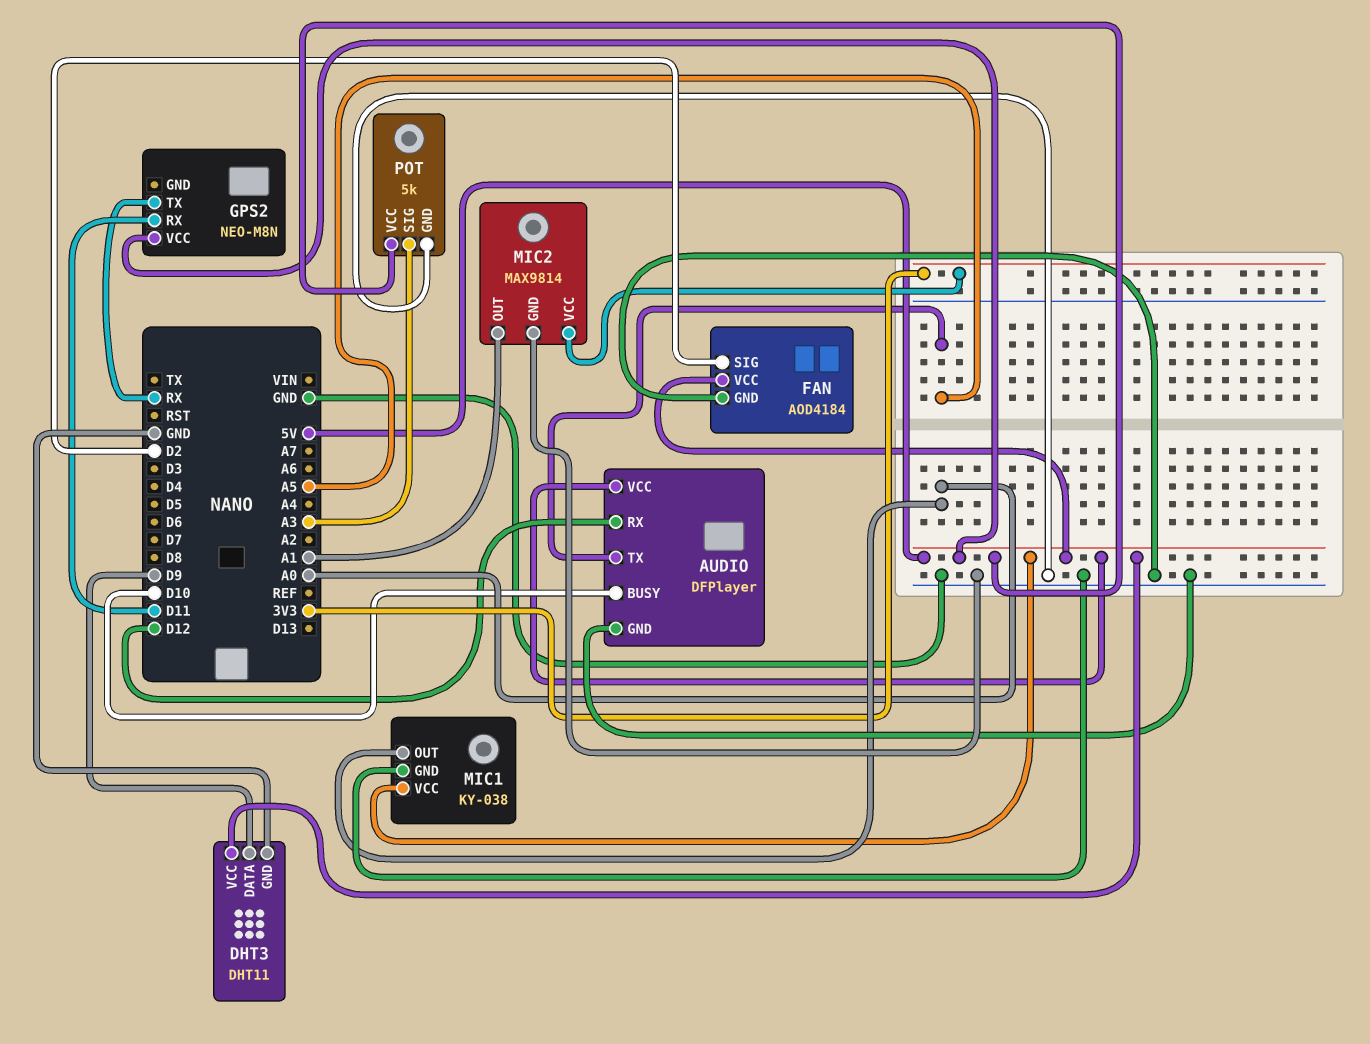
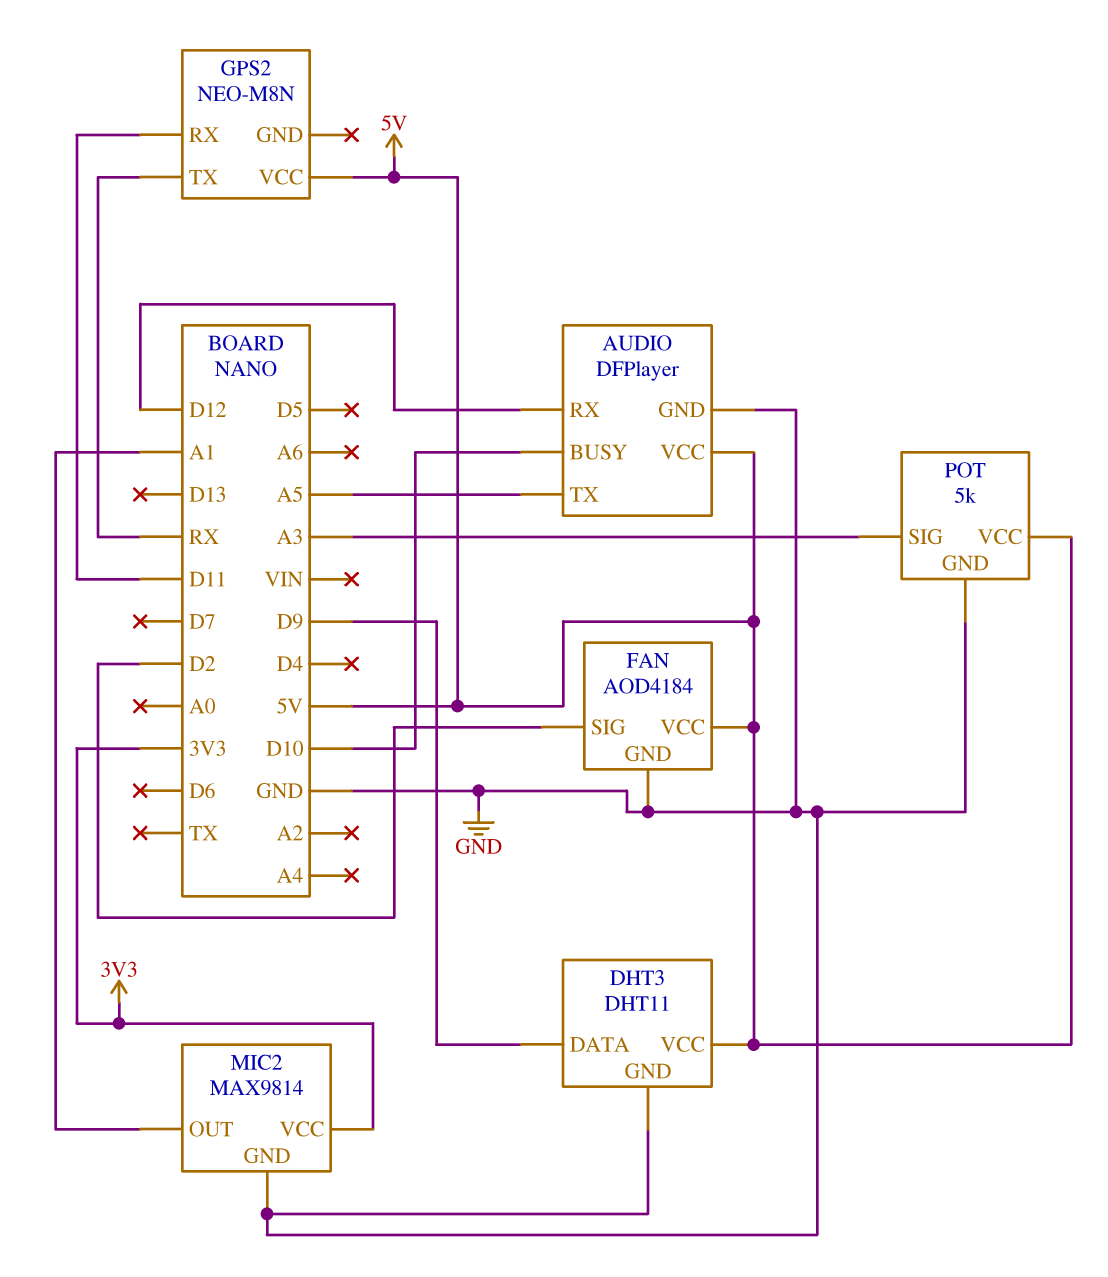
MIC1: KY-038 -> none
MIC1 pin GND: GND -> none
MIC1 pin OUT: A0 -> none
MIC1 pin VCC: 5V -> none

